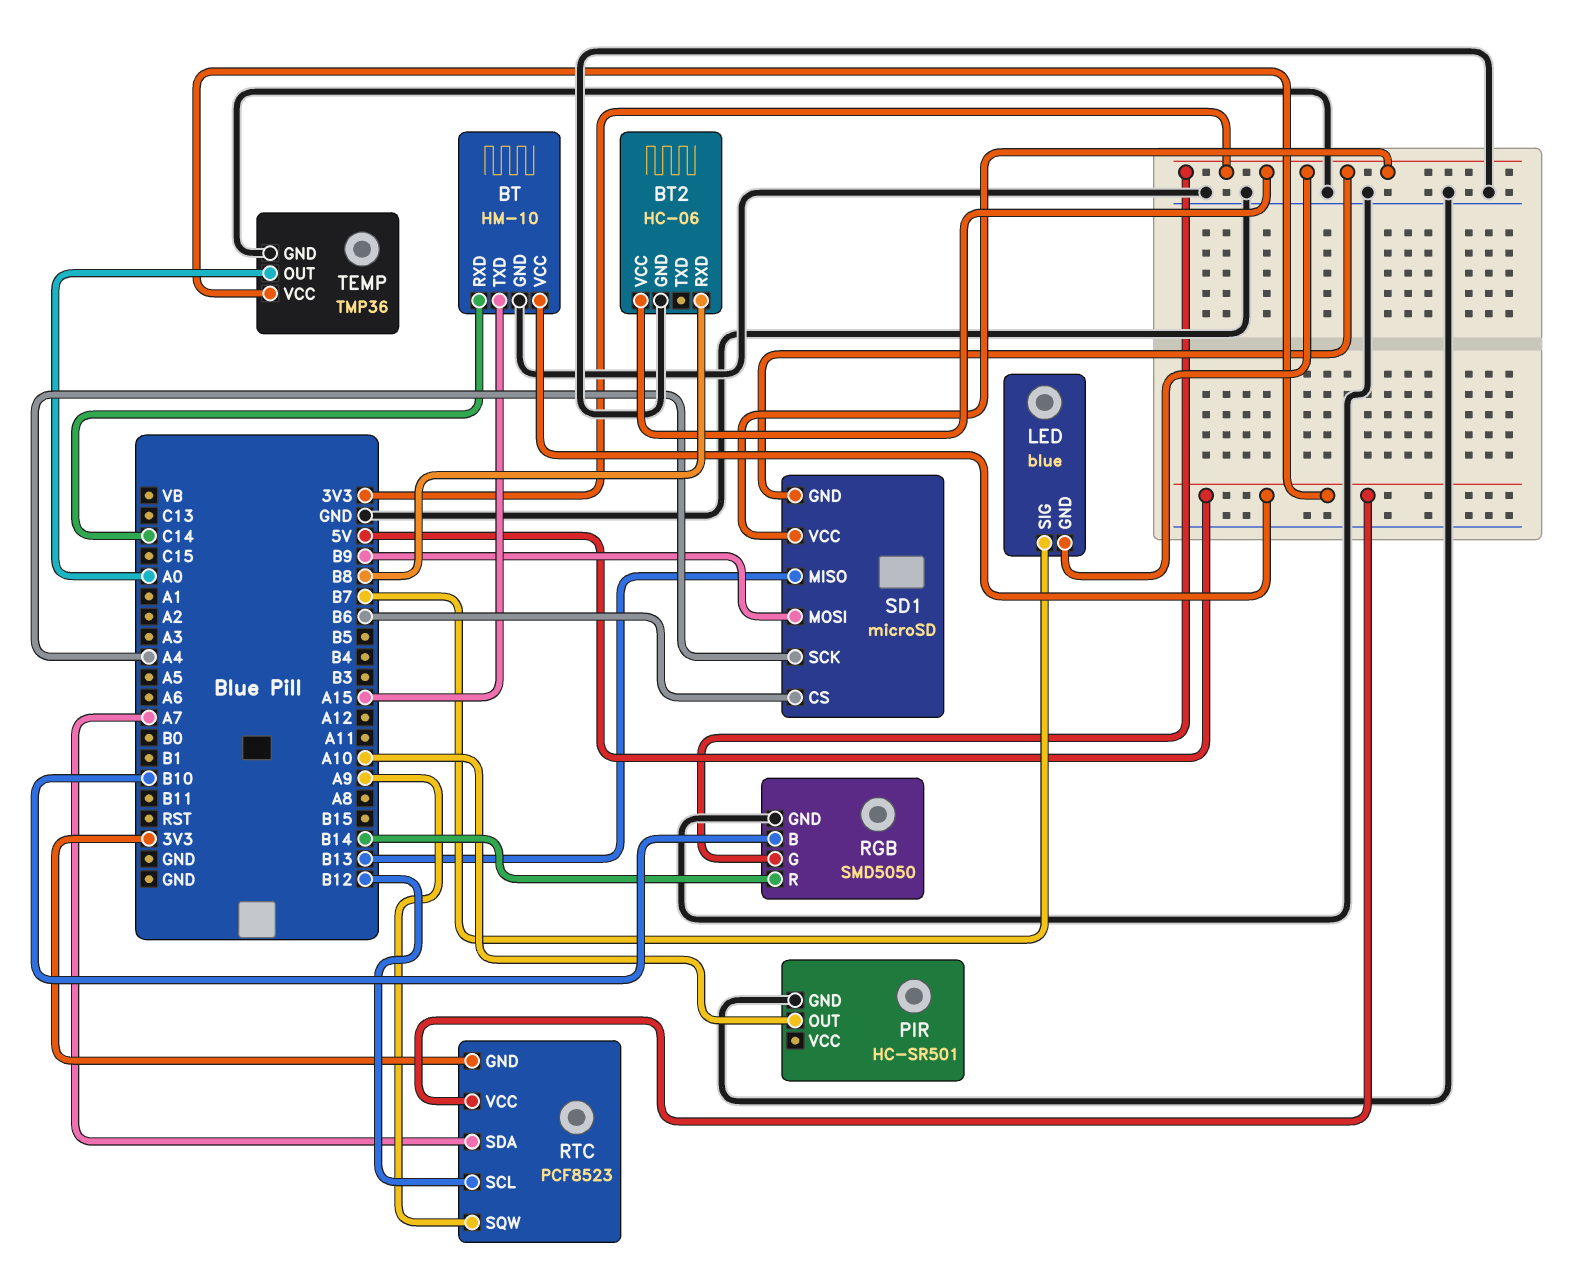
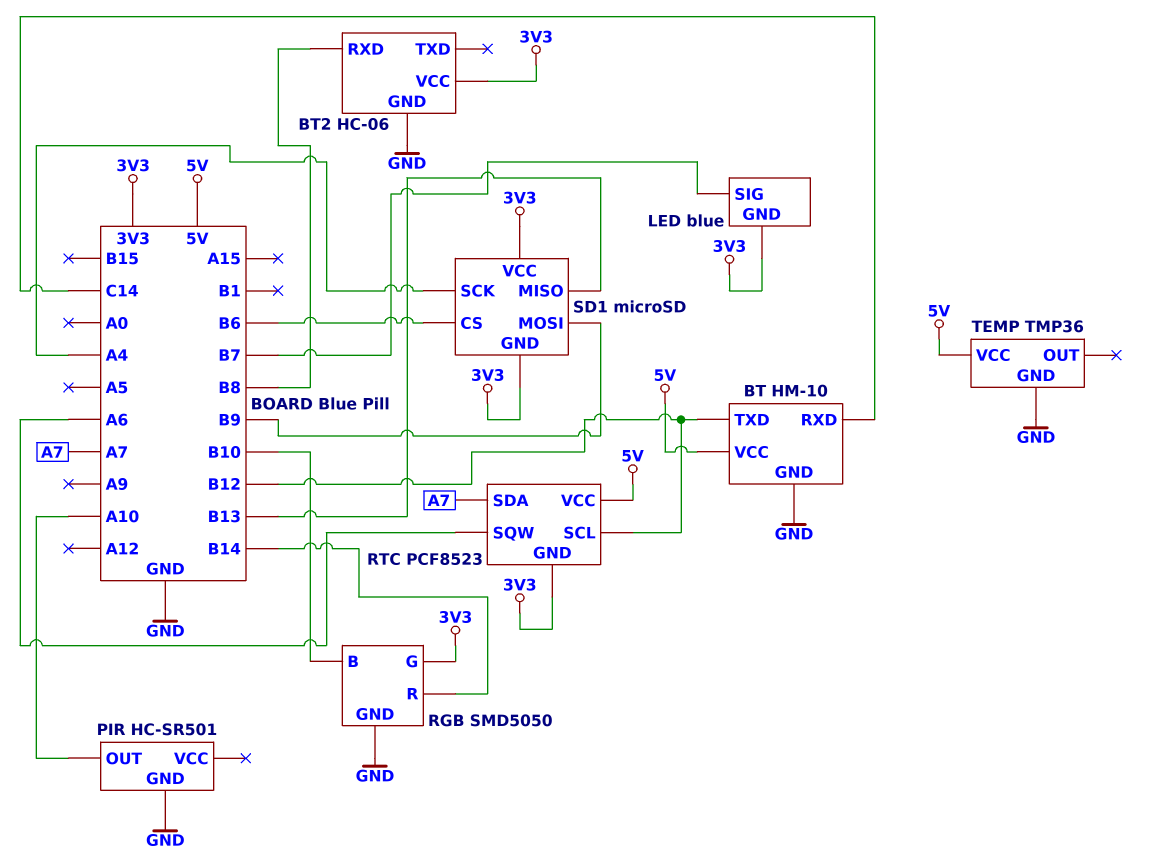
BT pin TXD: A15 -> B12
RTC pin SQW: A9 -> A6
TEMP pin OUT: A0 -> none

